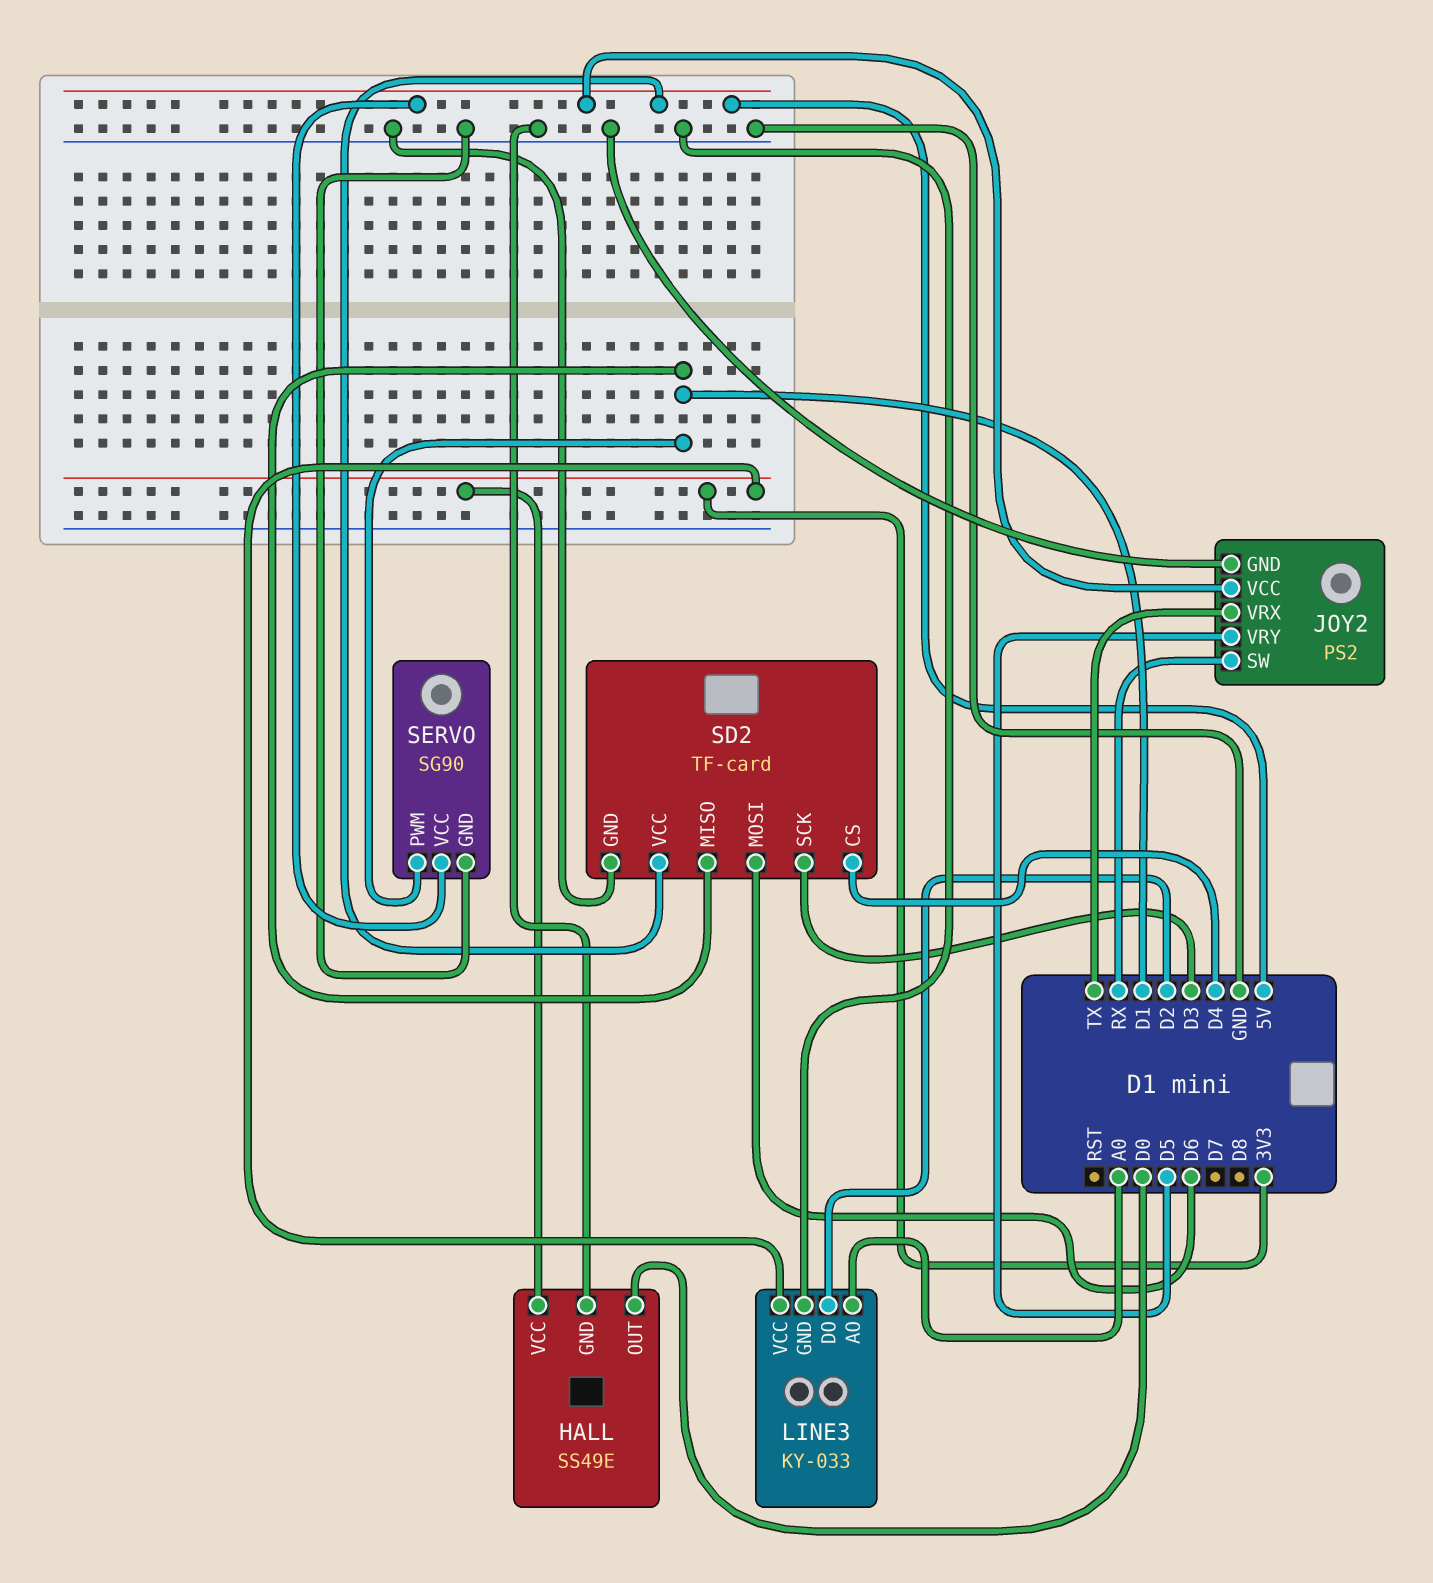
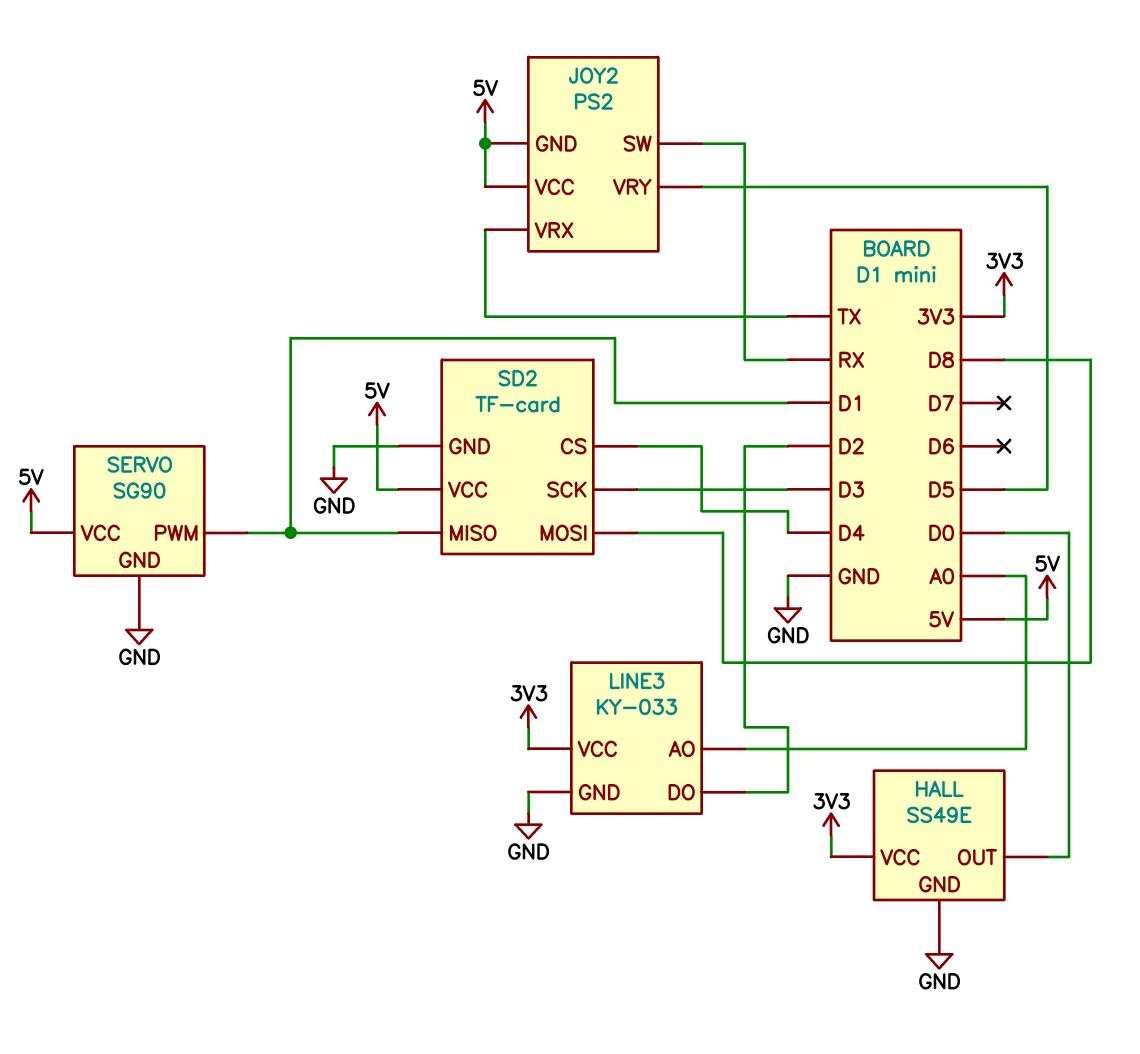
JOY2 pin GND: GND -> 5V
SD2 pin MOSI: D6 -> D8

